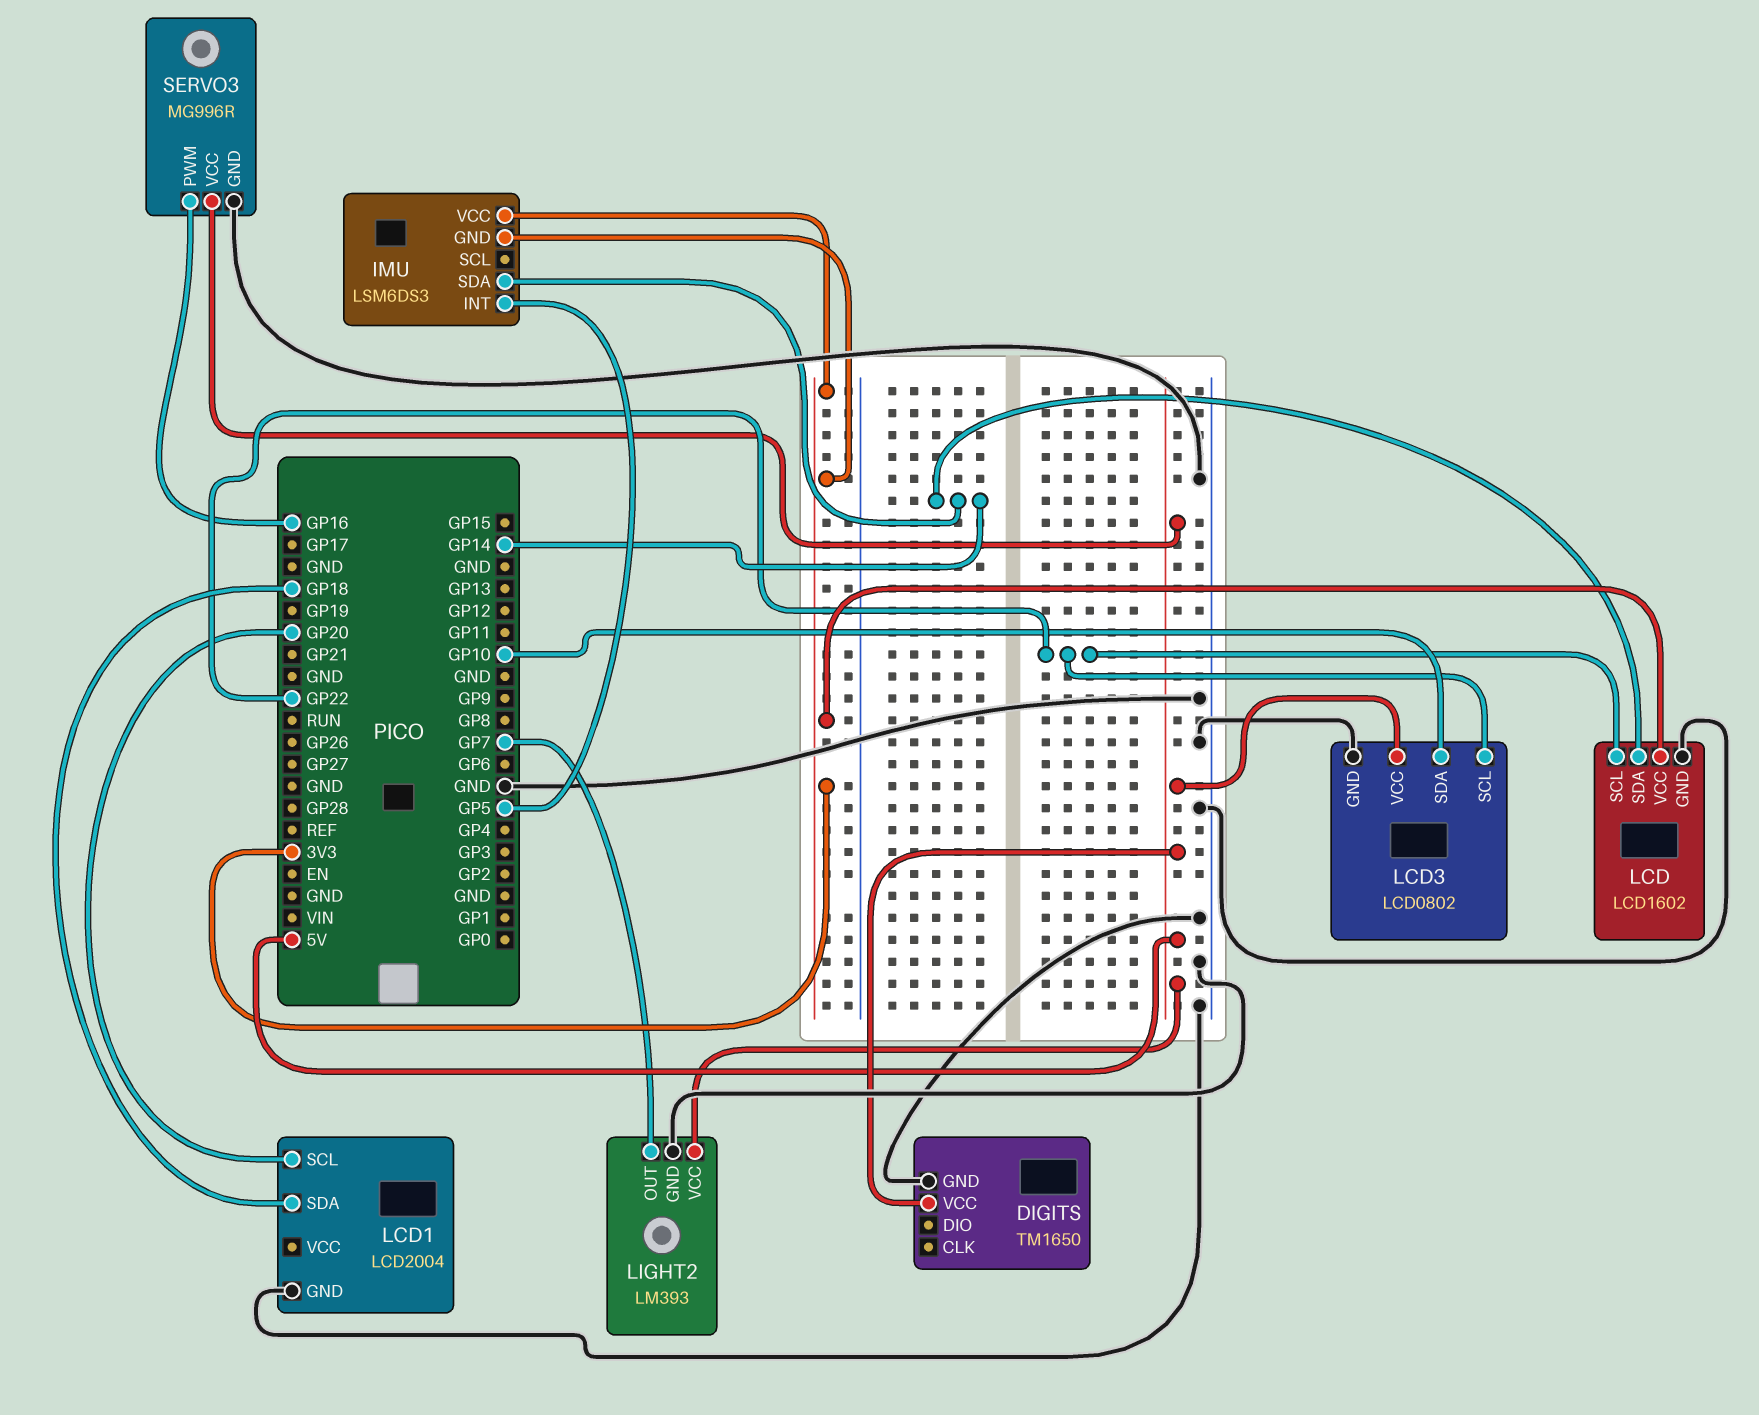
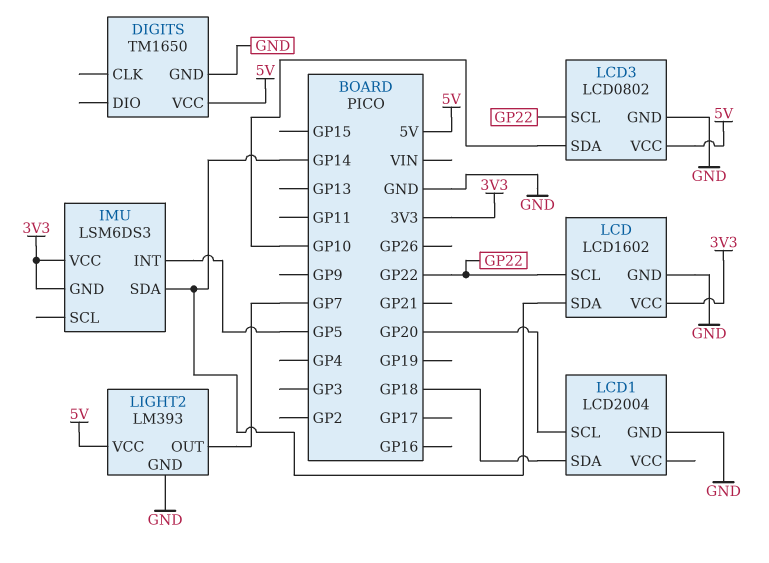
SERVO3: MG996R -> none
SERVO3 pin GND: GND -> none
SERVO3 pin PWM: GP16 -> none
SERVO3 pin VCC: 5V -> none

